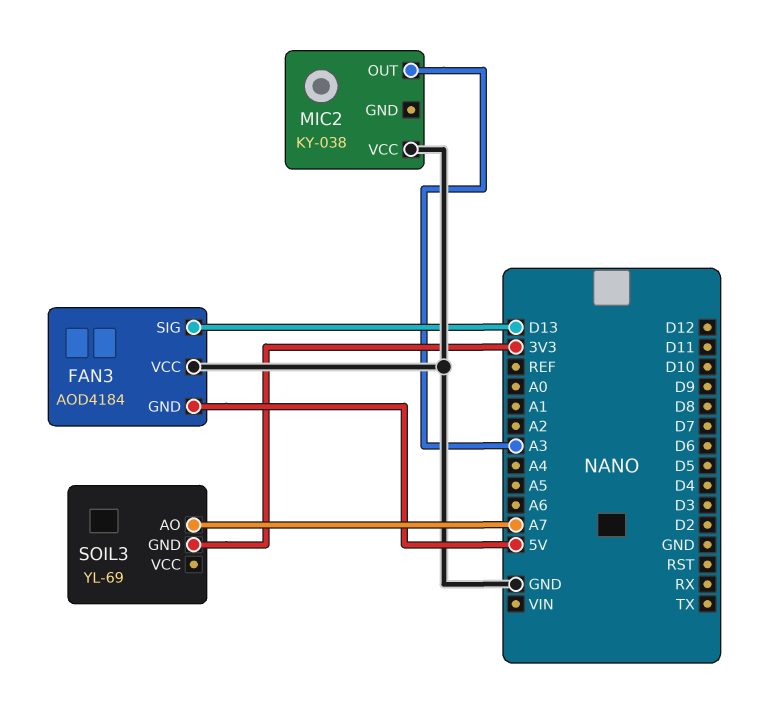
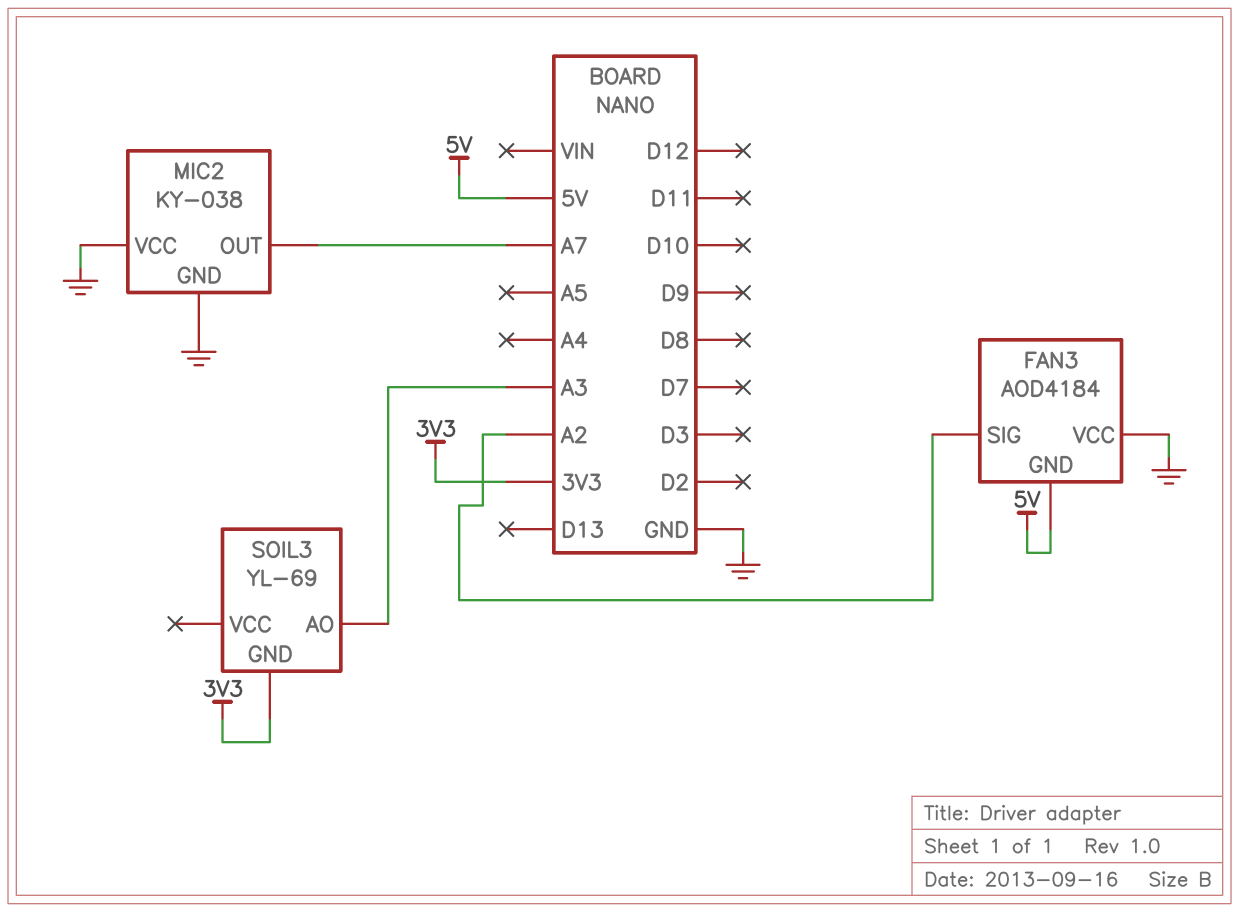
FAN3 pin SIG: D13 -> A2
MIC2 pin GND: none -> GND
MIC2 pin OUT: A3 -> A7
SOIL3 pin AO: A7 -> A3

